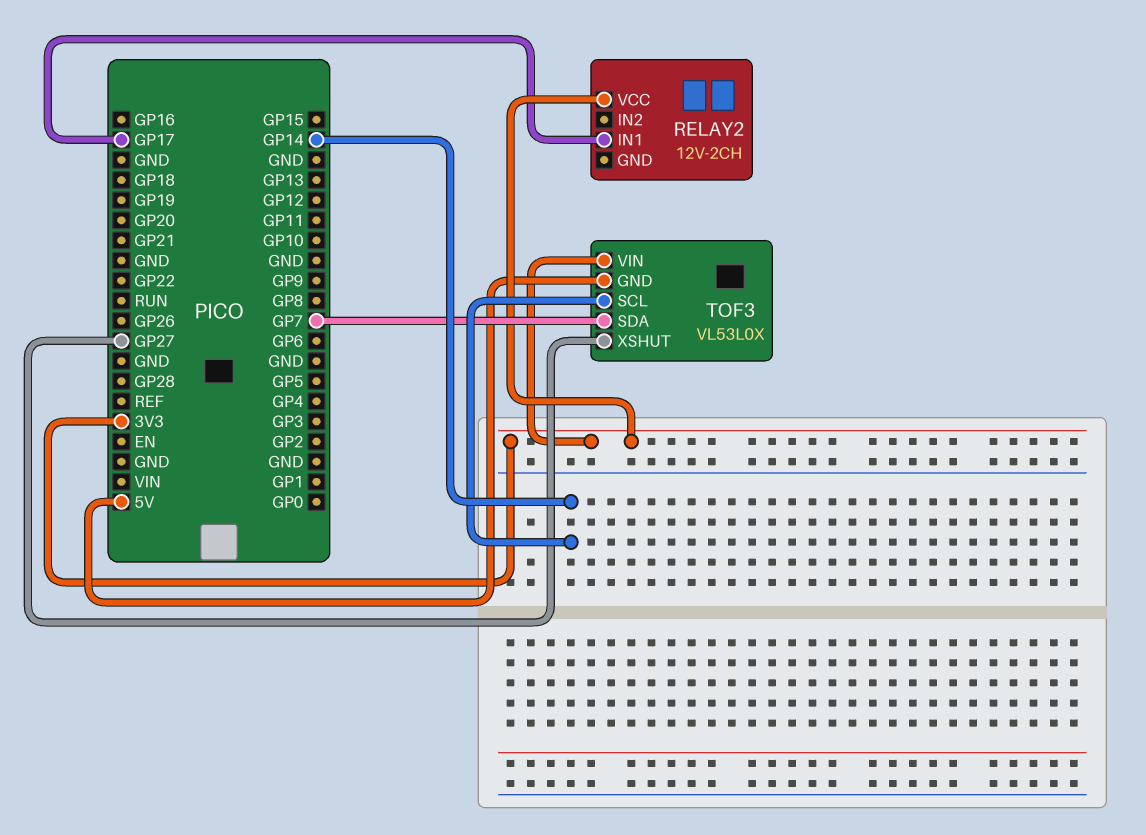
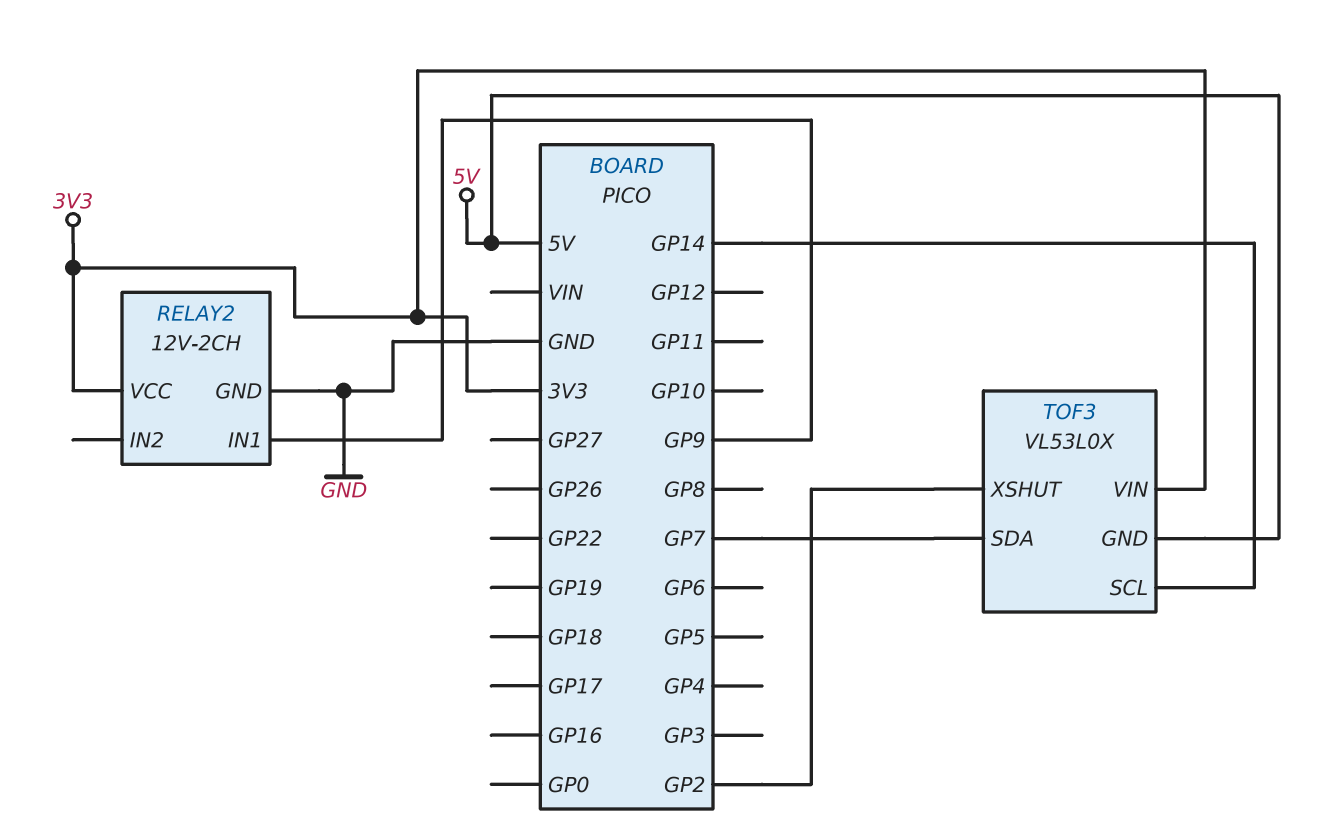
RELAY2 pin GND: none -> GND
RELAY2 pin IN1: GP17 -> GP9
TOF3 pin XSHUT: GP27 -> GP2

